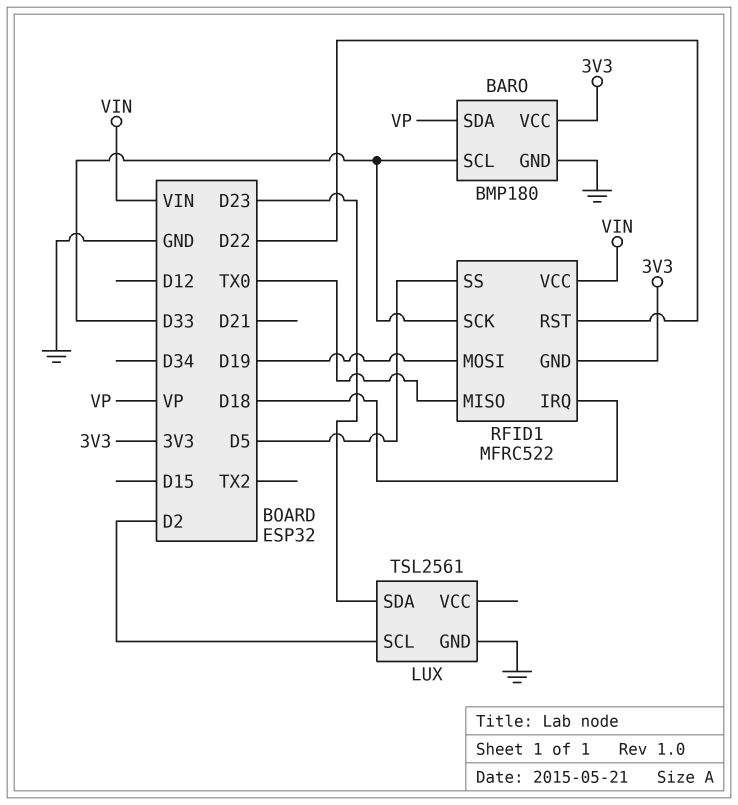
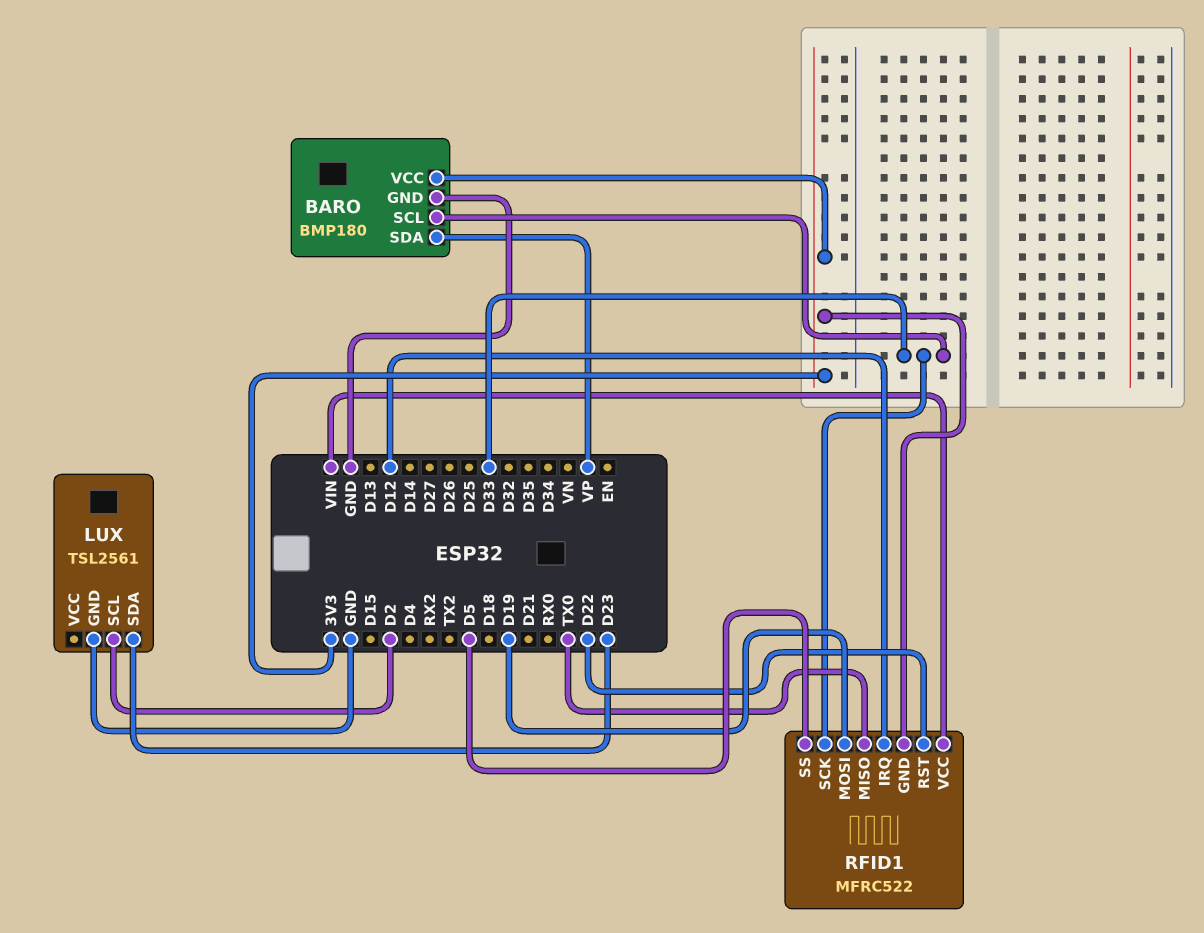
RFID1 pin IRQ: D18 -> D12

